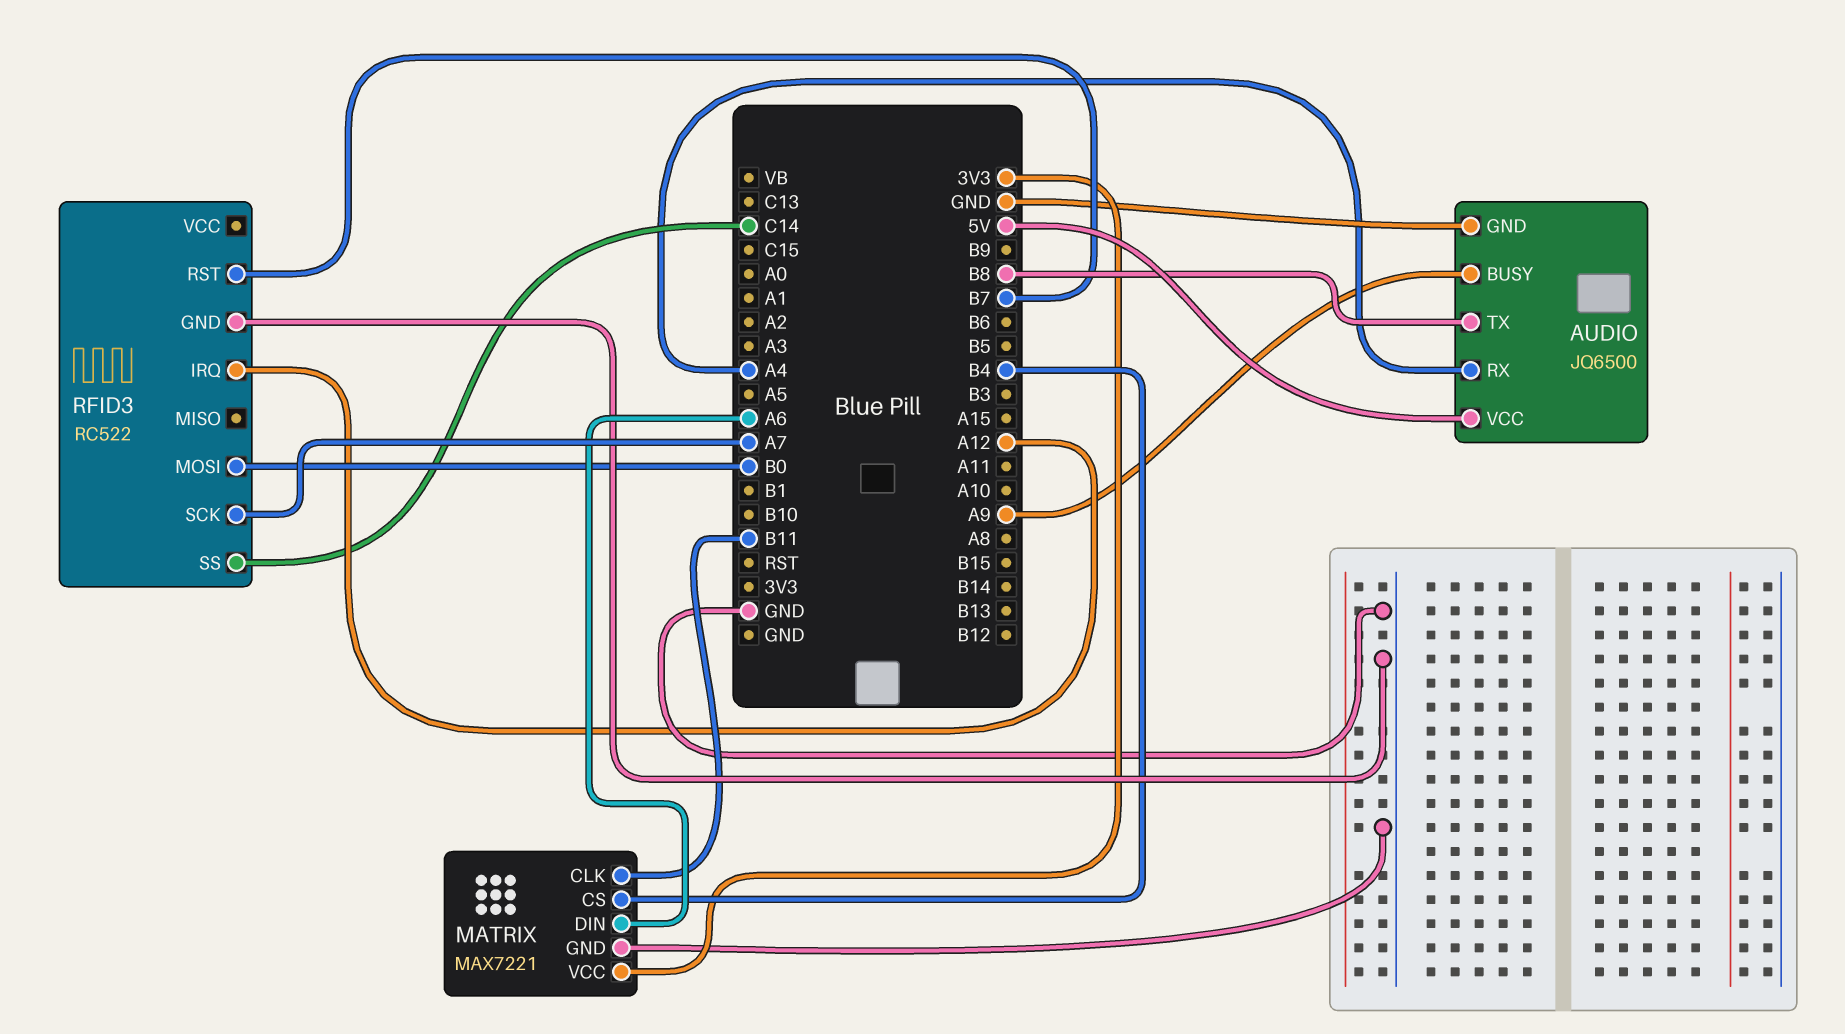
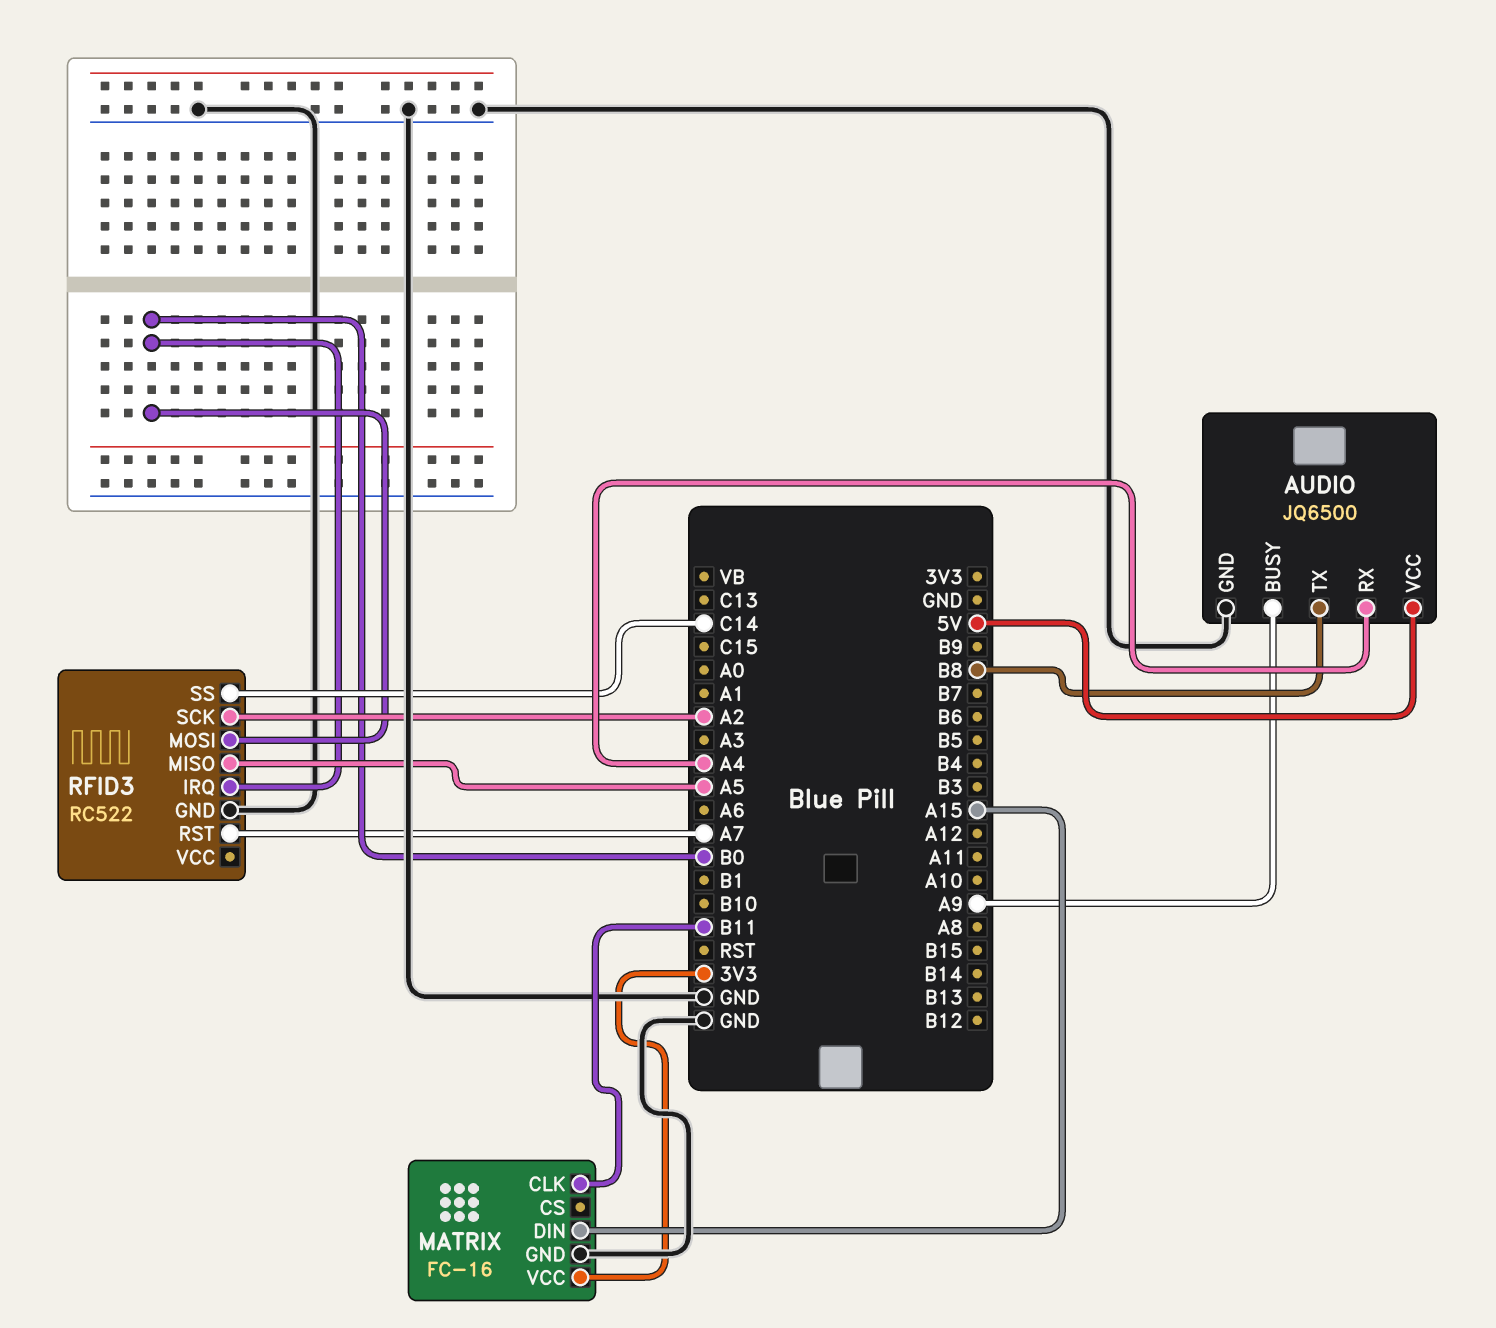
MATRIX: MAX7221 -> FC-16
MATRIX pin CS: B4 -> none
MATRIX pin DIN: A6 -> A15
RFID3 pin IRQ: A12 -> B0
RFID3 pin MISO: none -> A5
RFID3 pin RST: B7 -> A7
RFID3 pin SCK: A7 -> A2

